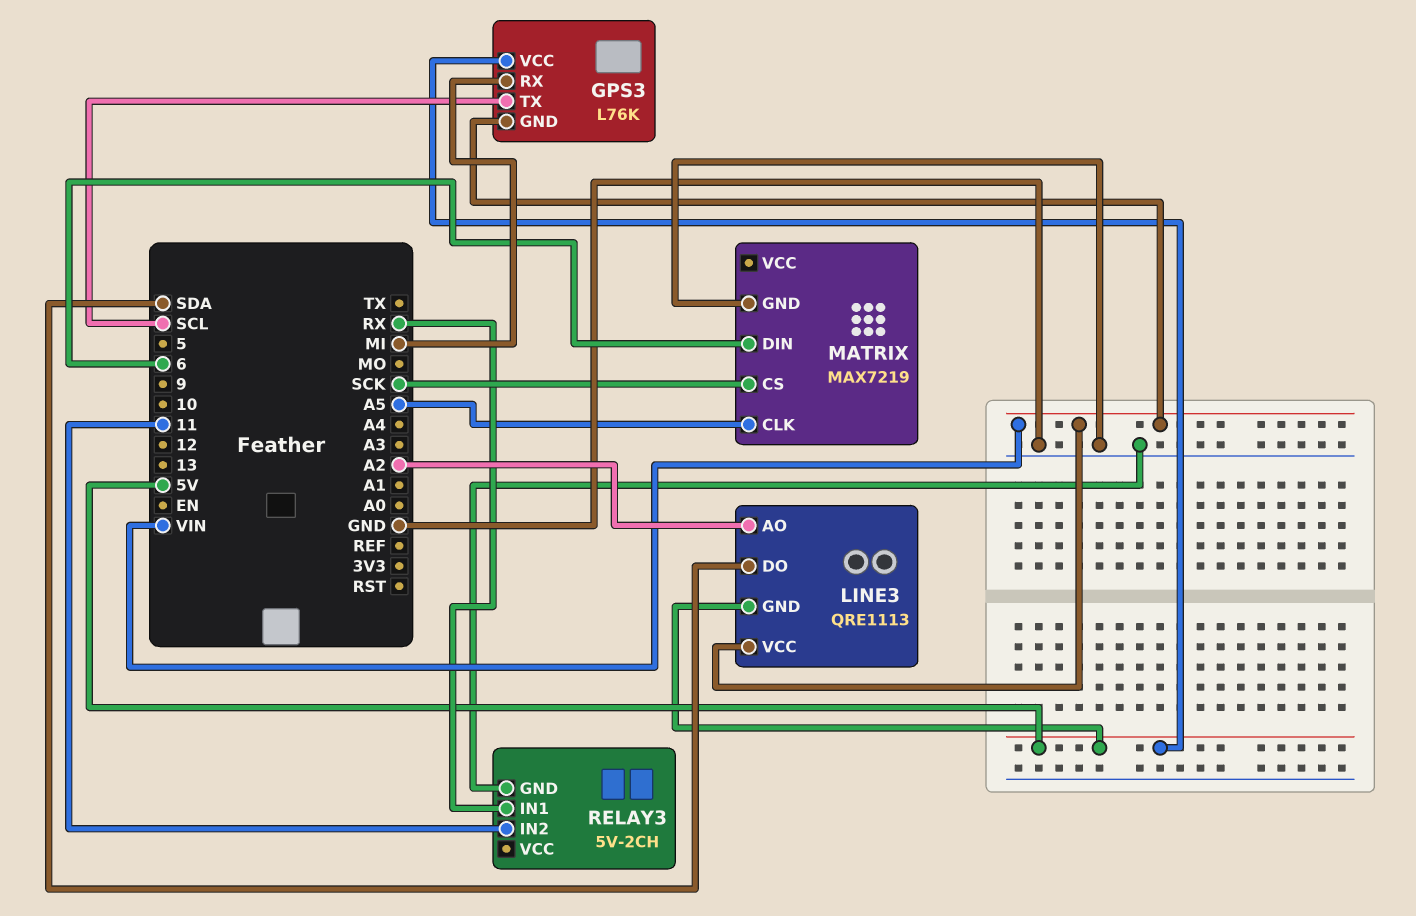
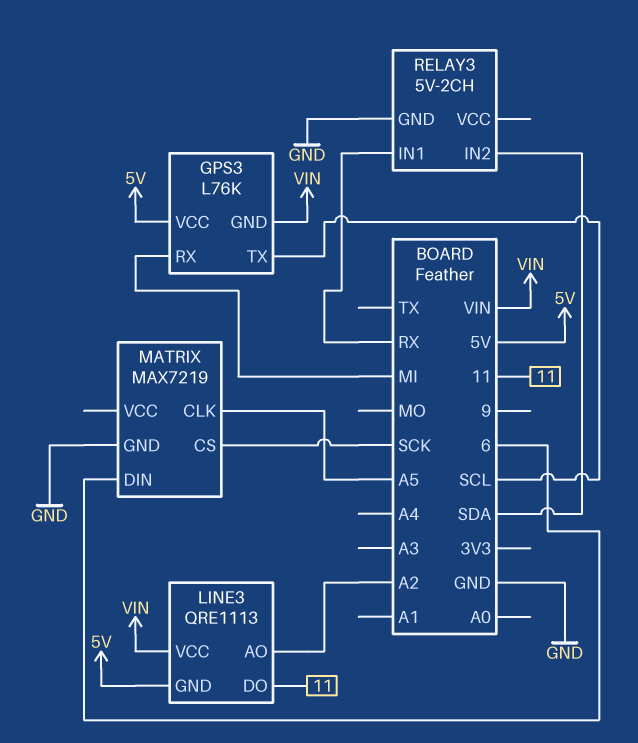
LINE3 pin DO: SDA -> 11
RELAY3 pin IN2: 11 -> SDA

